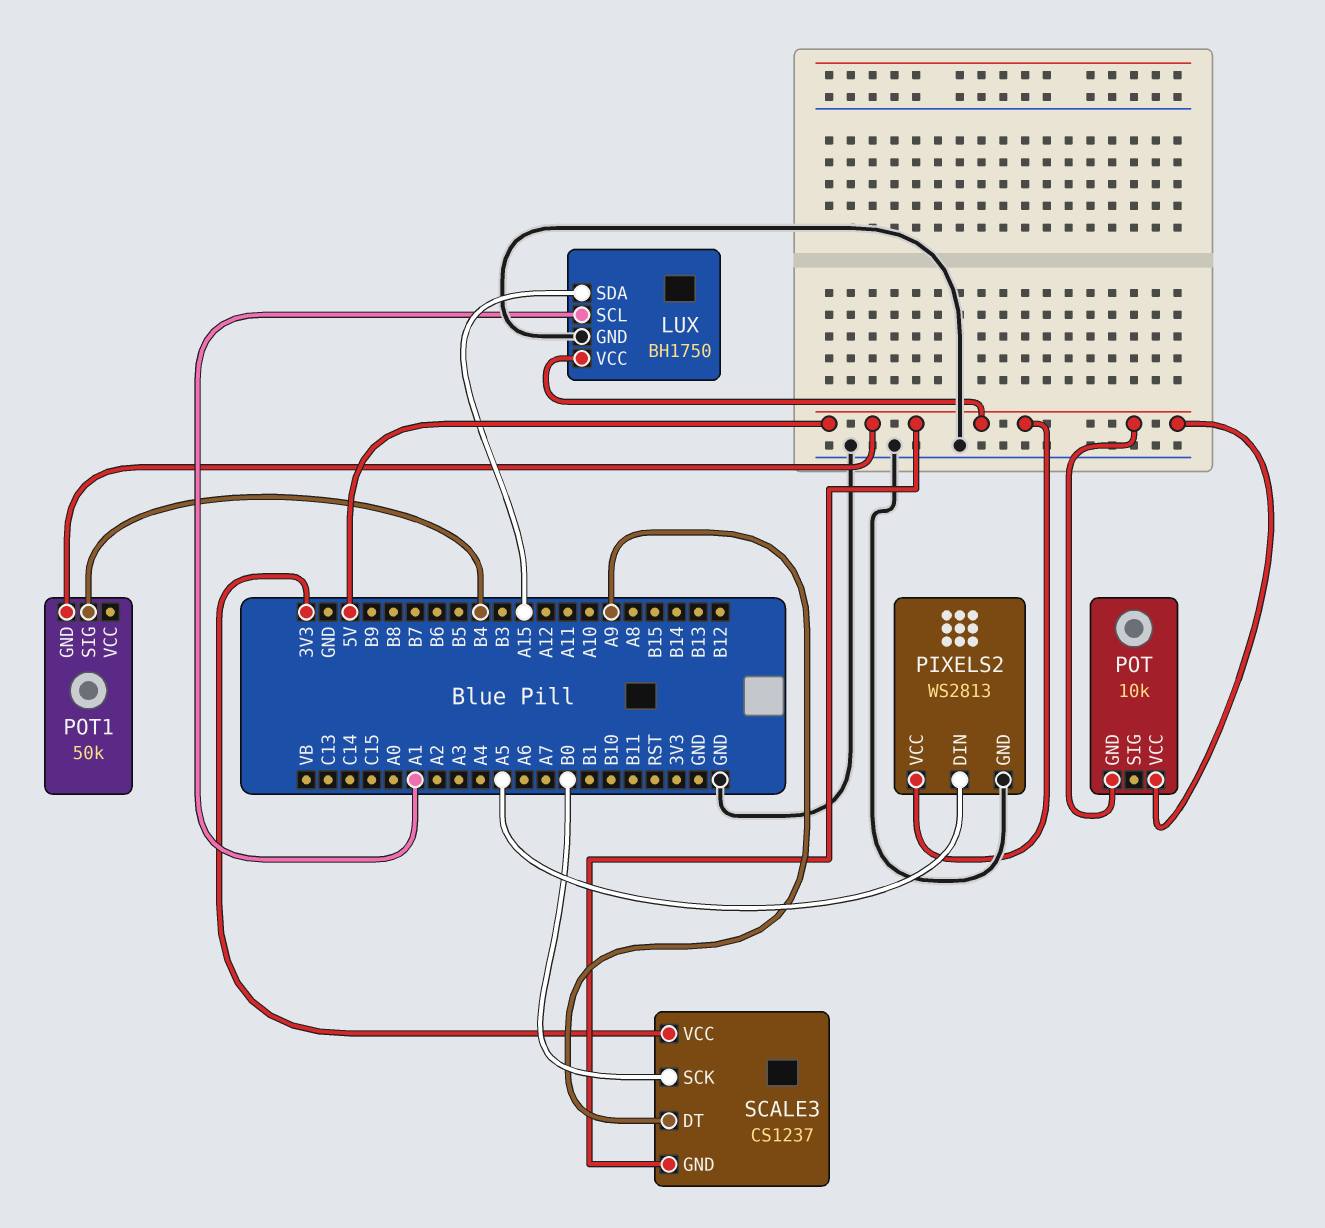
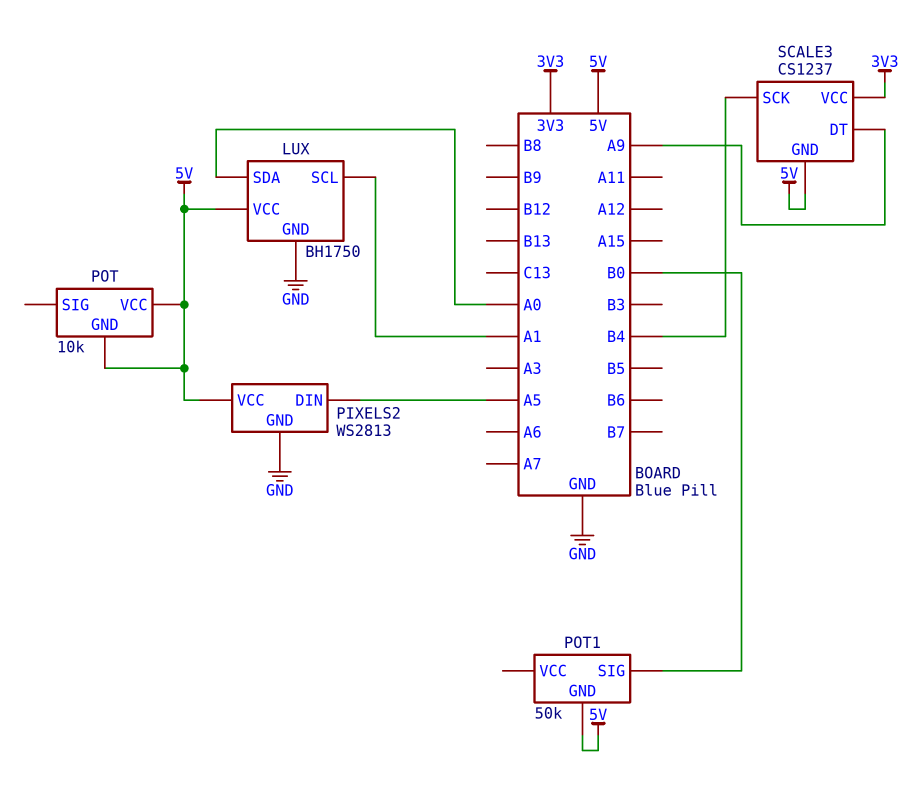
LUX pin SDA: A15 -> A0
POT1 pin SIG: B4 -> B0
SCALE3 pin SCK: B0 -> B4

